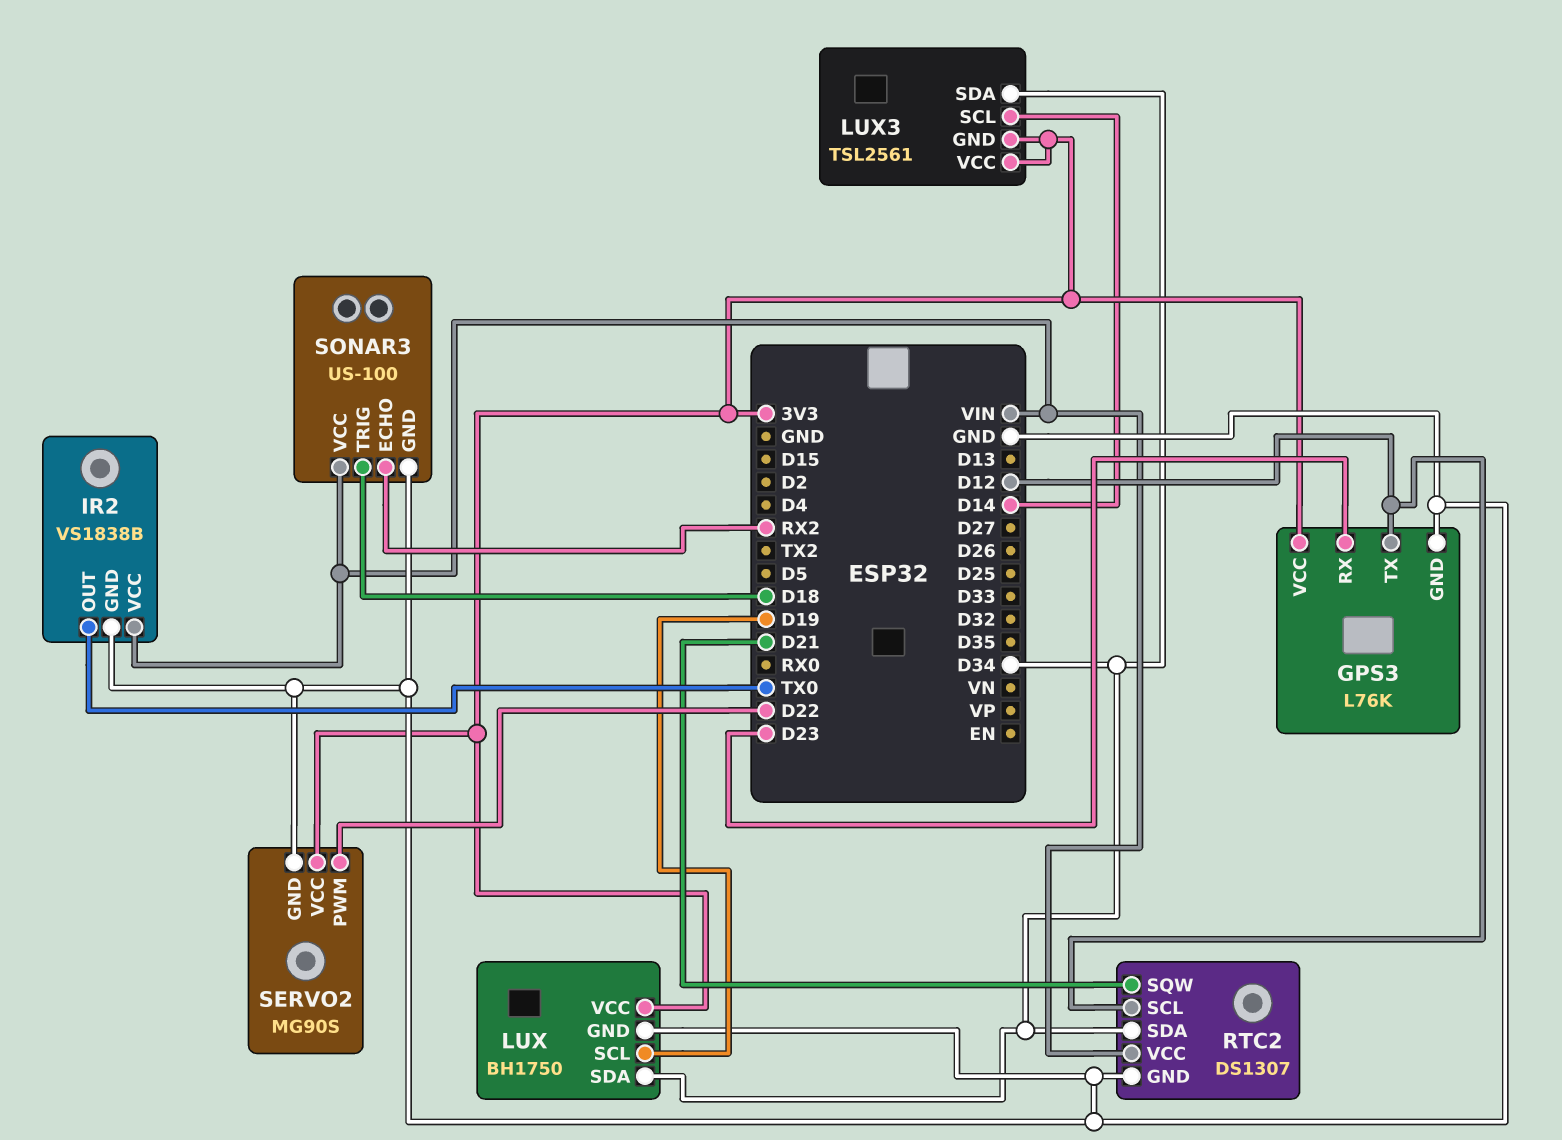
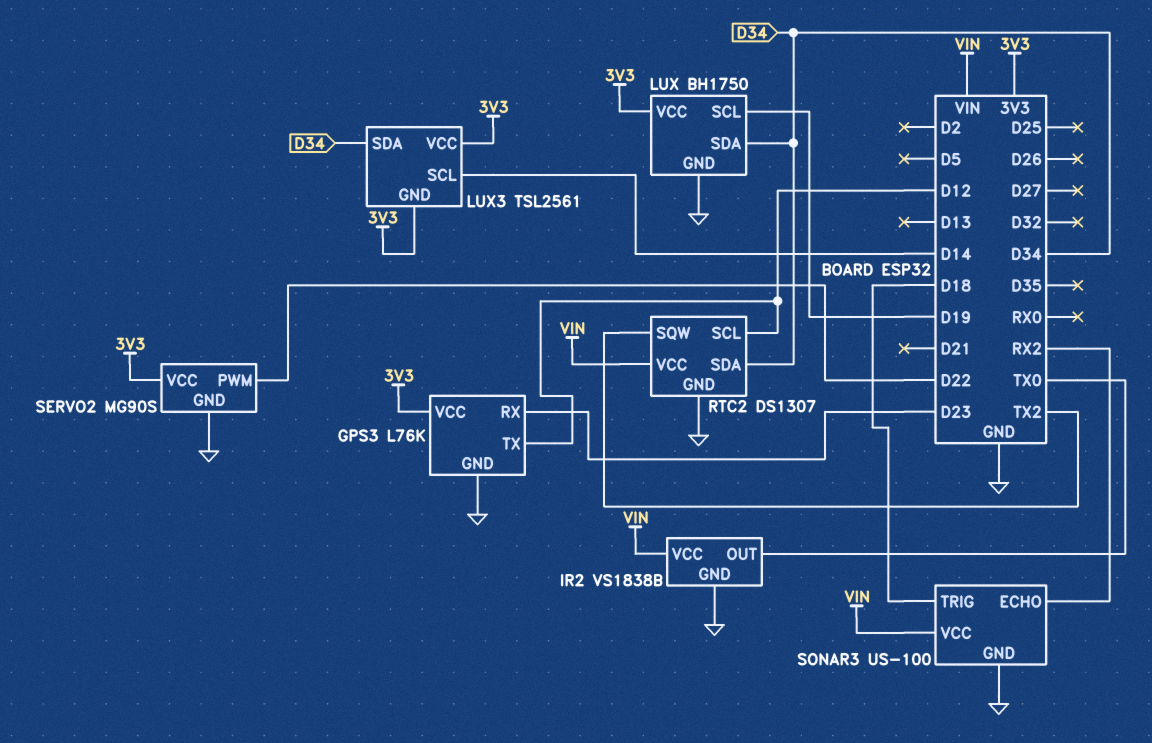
RTC2 pin SQW: D21 -> TX2

